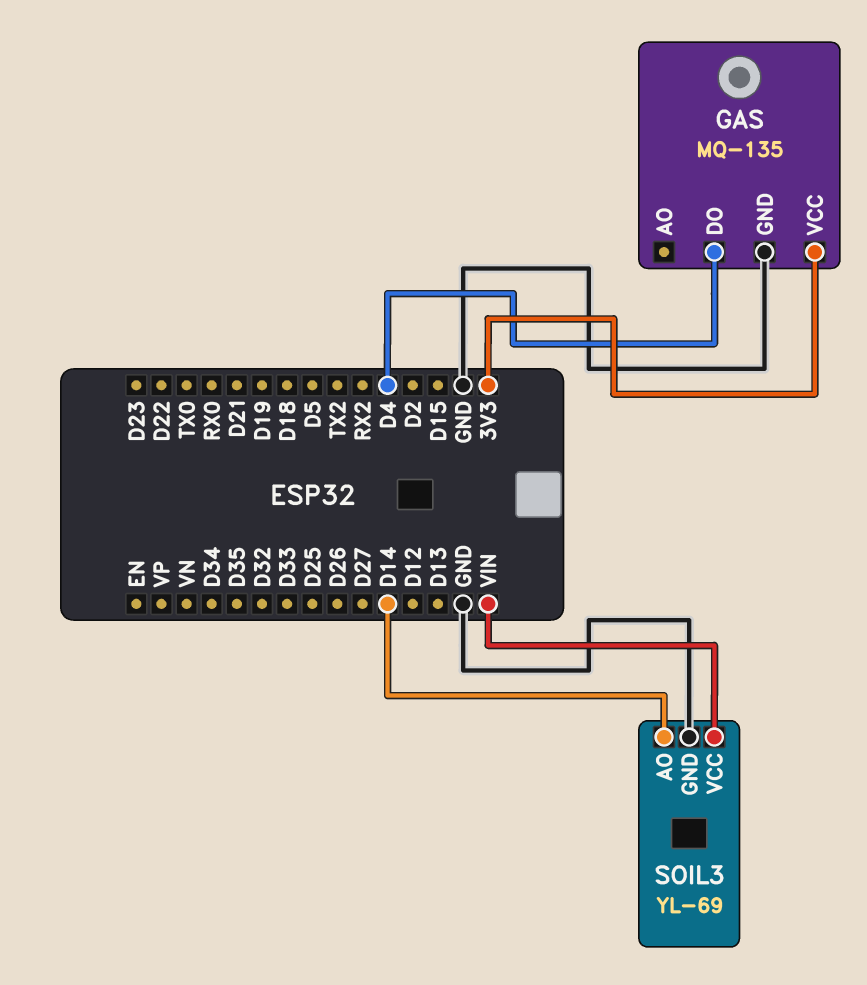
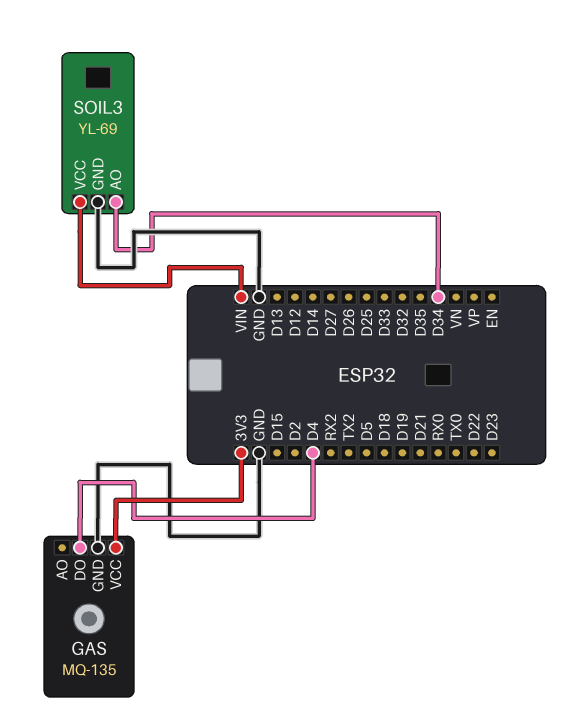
SOIL3 pin AO: D14 -> D34

